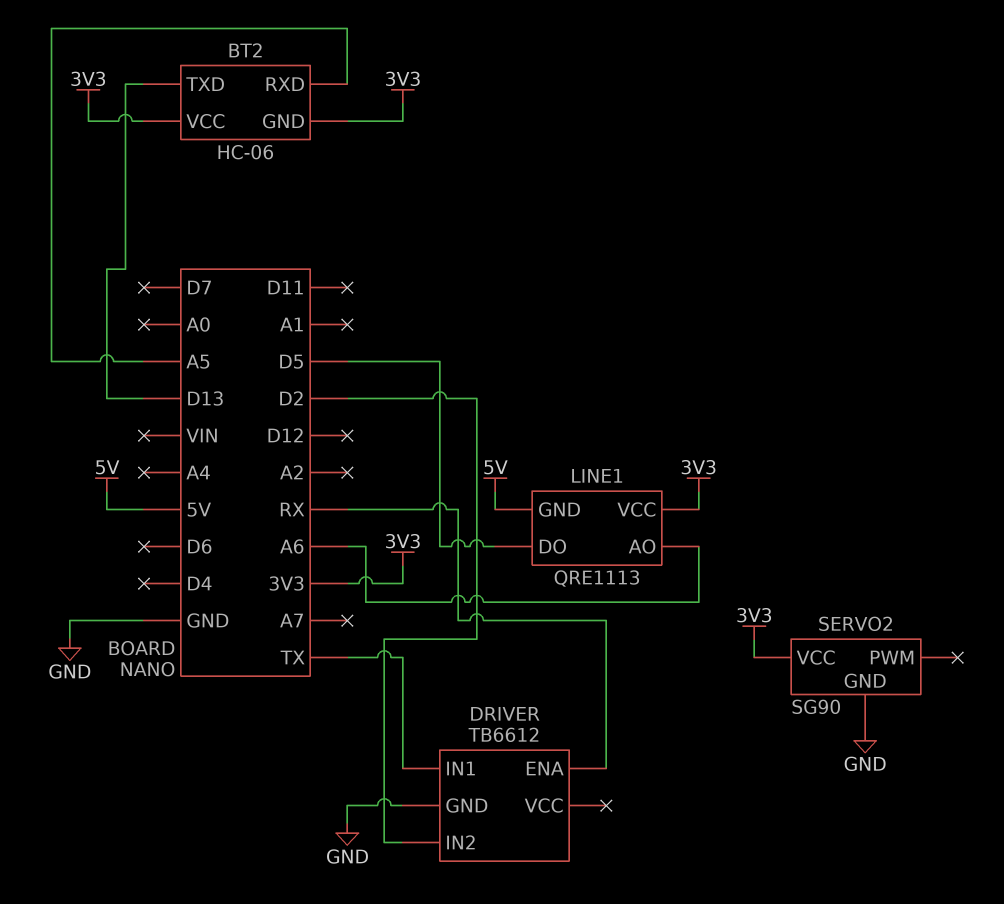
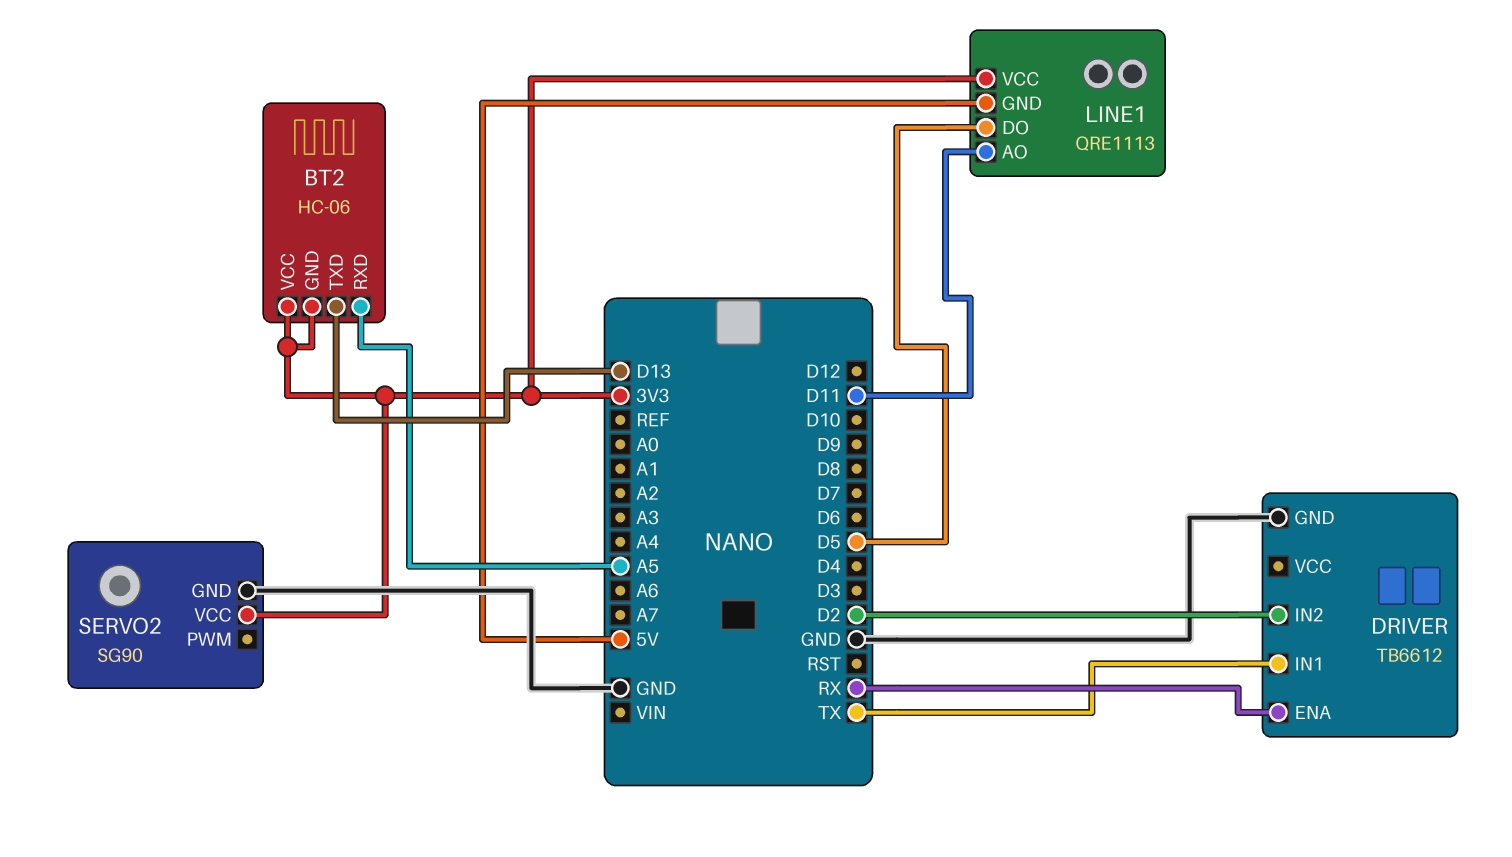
LINE1 pin AO: A6 -> D11

